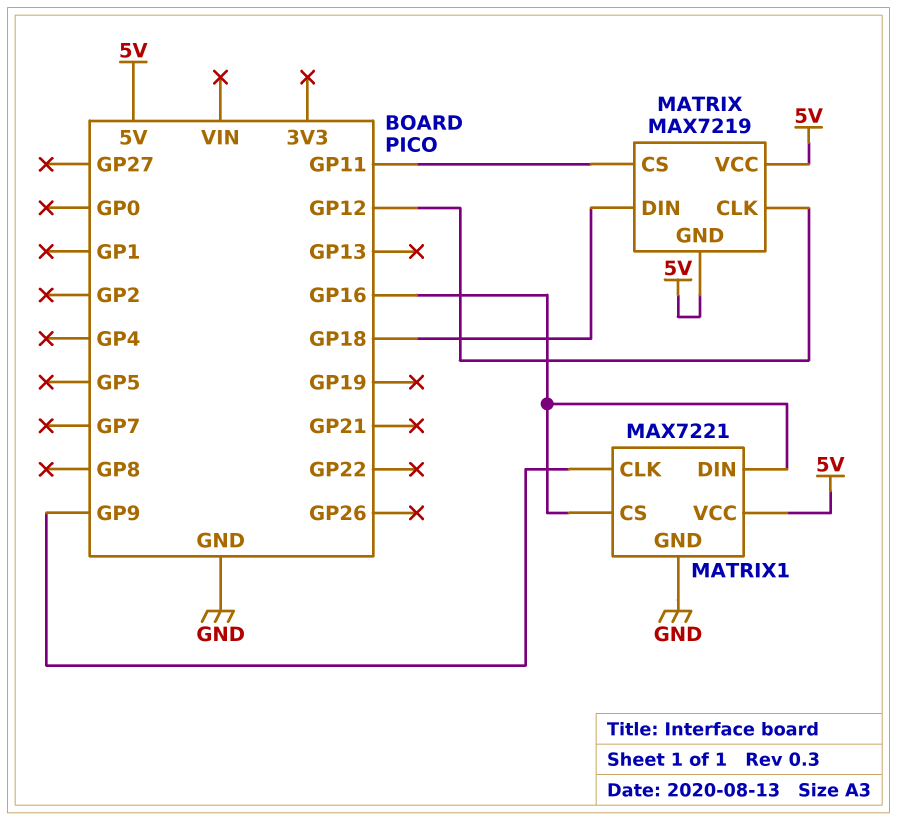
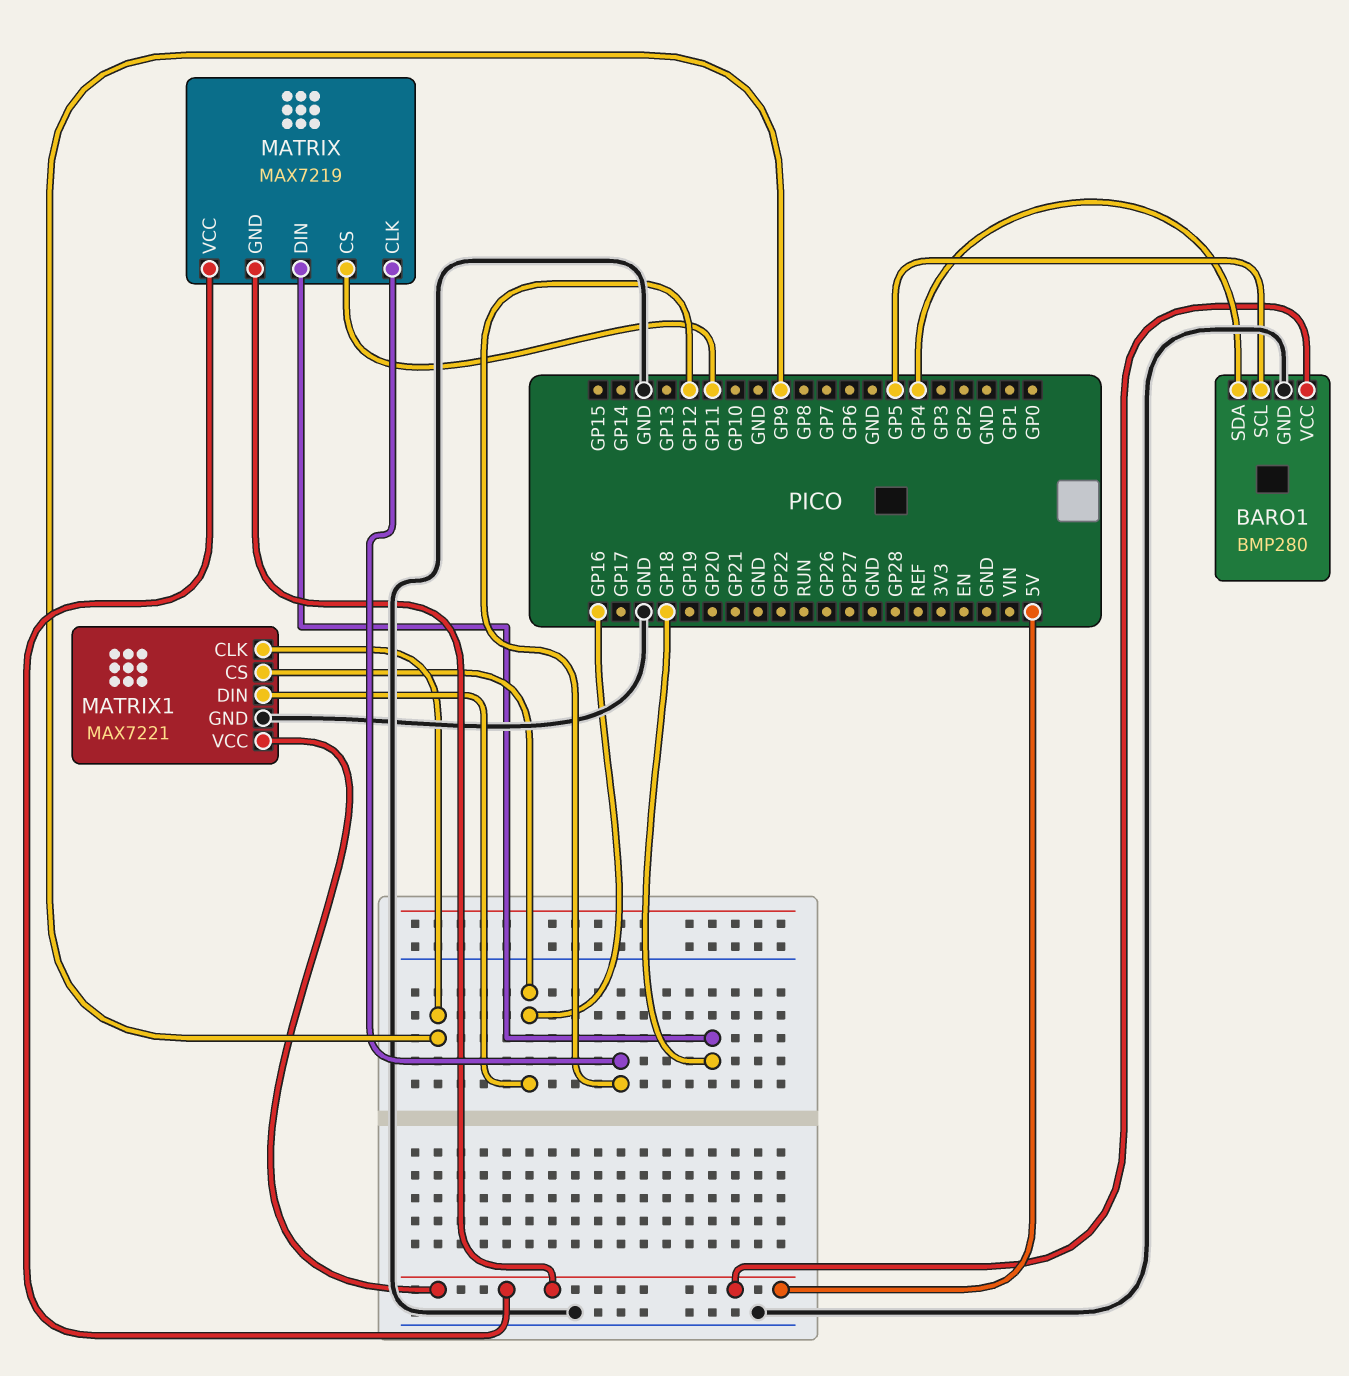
BARO1: none -> BMP280
BARO1 pin GND: none -> GND
BARO1 pin SCL: none -> GP5
BARO1 pin SDA: none -> GP4
BARO1 pin VCC: none -> 5V

